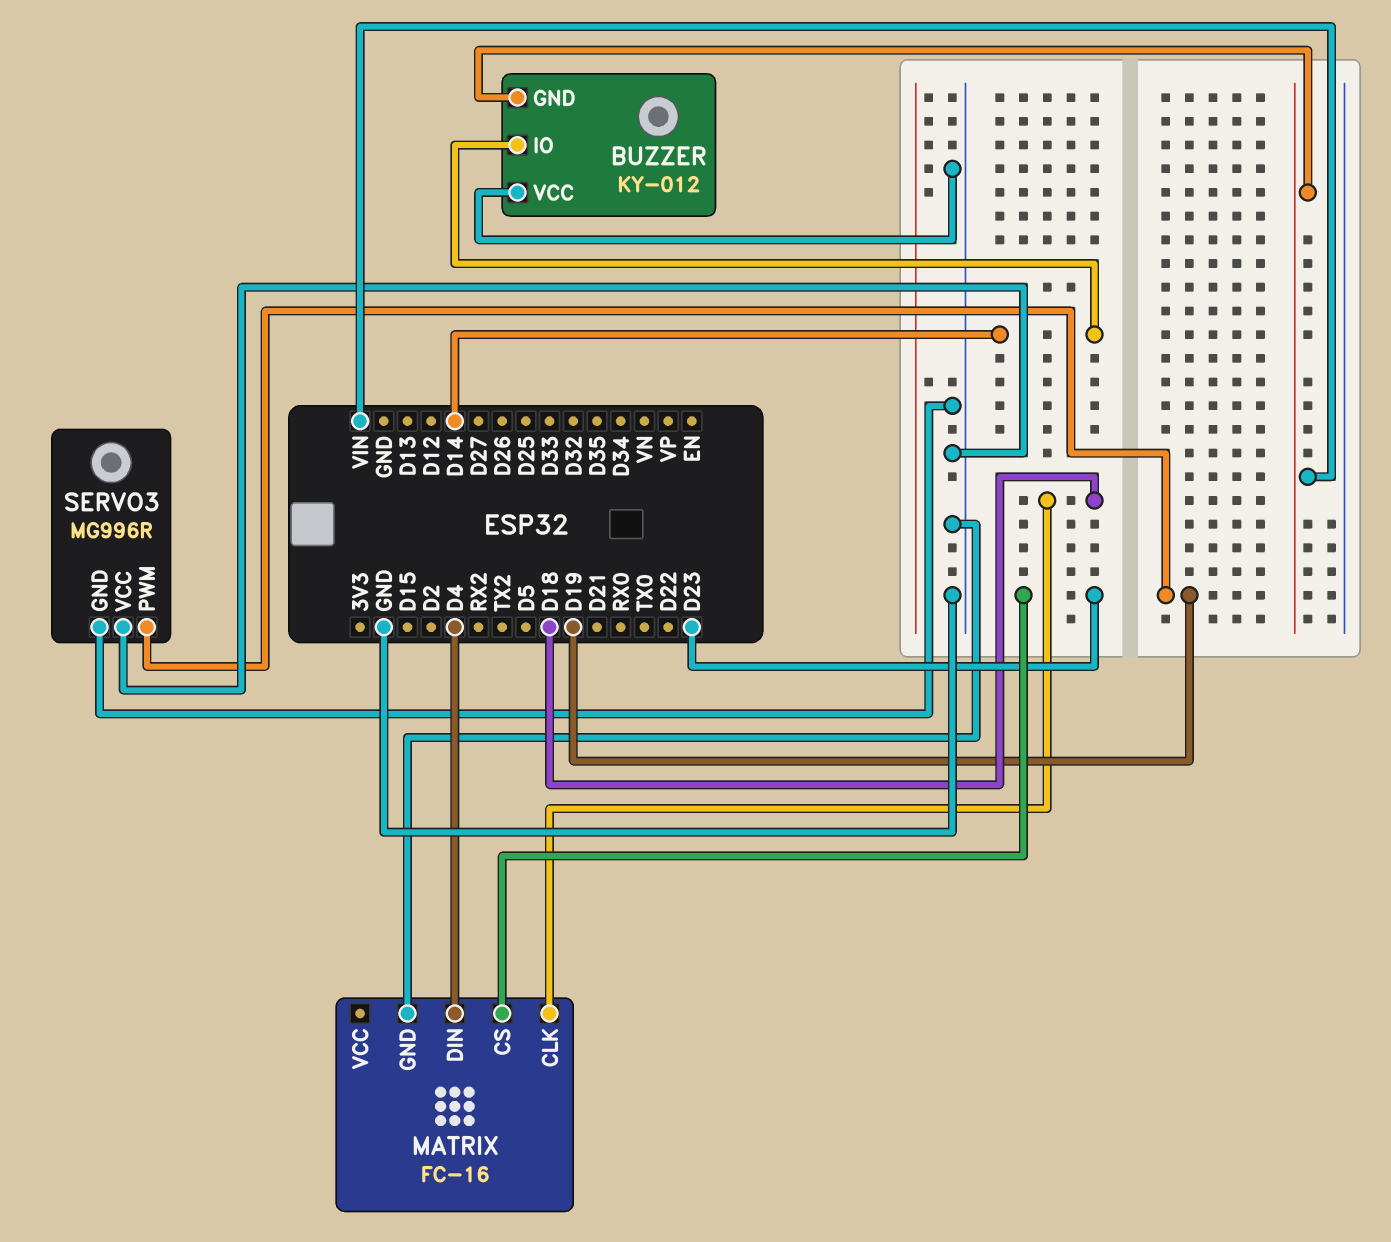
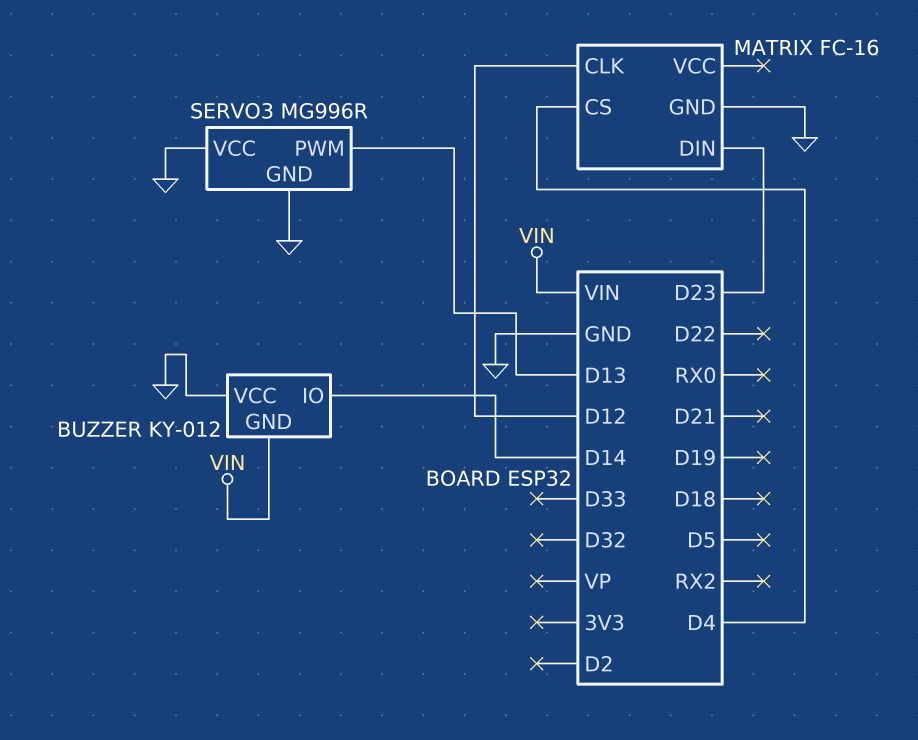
MATRIX pin CLK: D18 -> D12
MATRIX pin CS: D23 -> D4
MATRIX pin DIN: D4 -> D23
SERVO3 pin PWM: D19 -> D13

